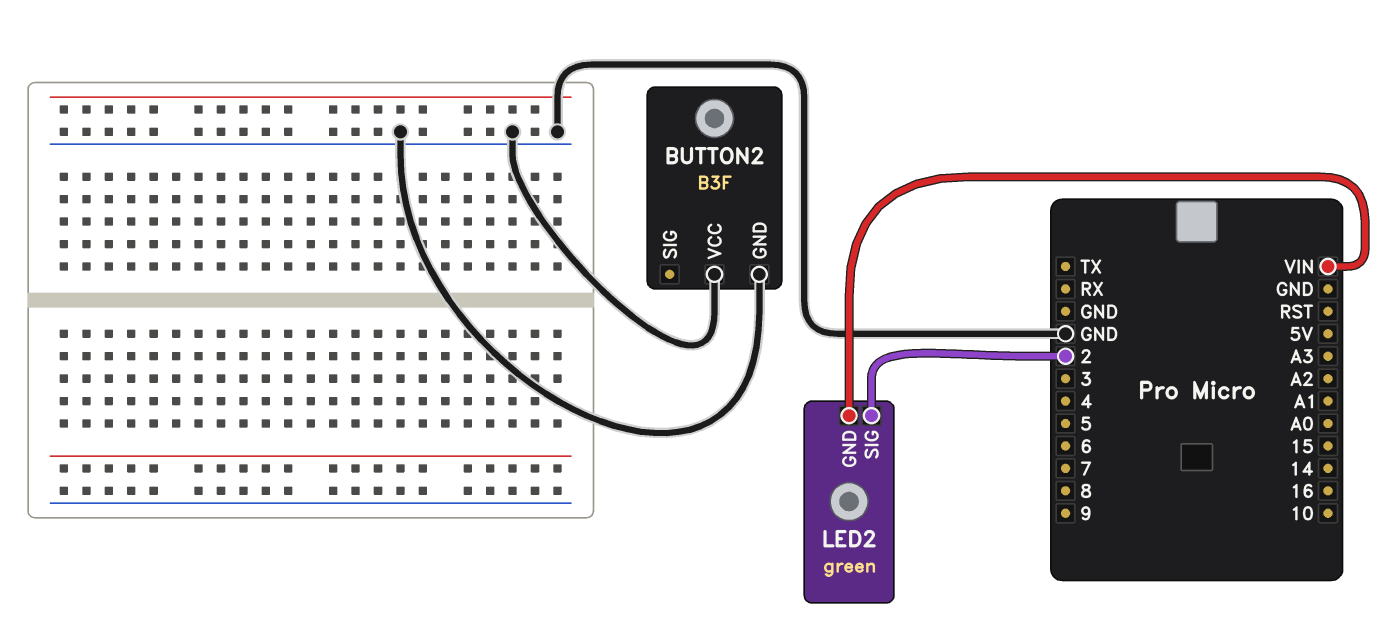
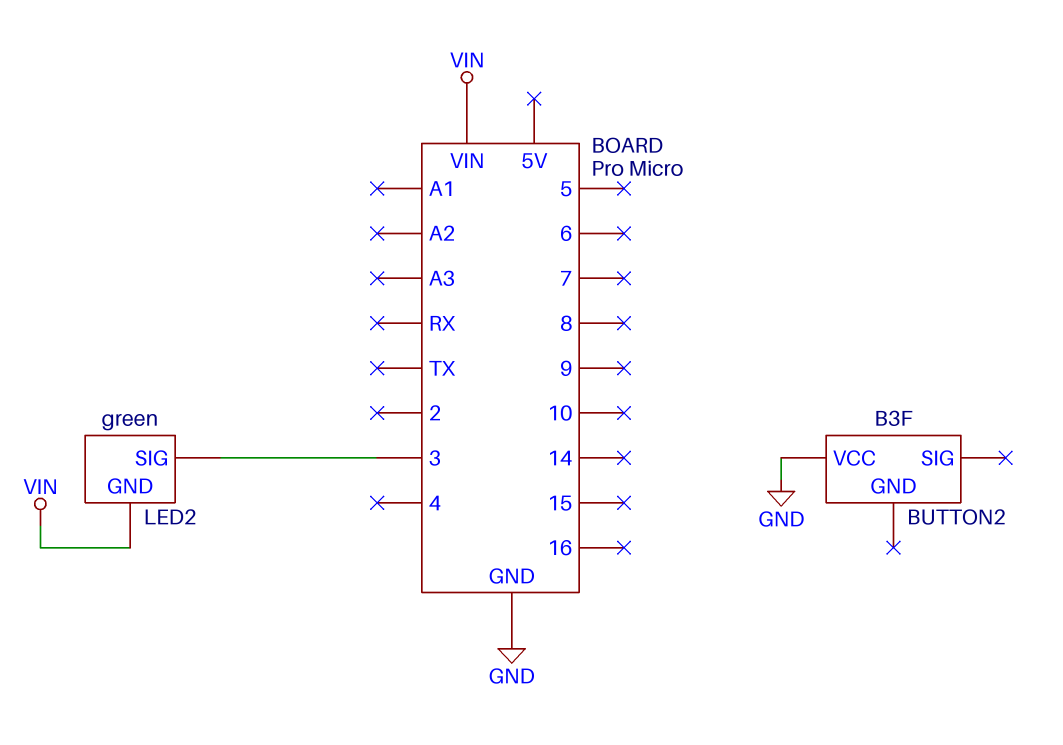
BUTTON2 pin GND: GND -> none
LED2 pin SIG: 2 -> 3

